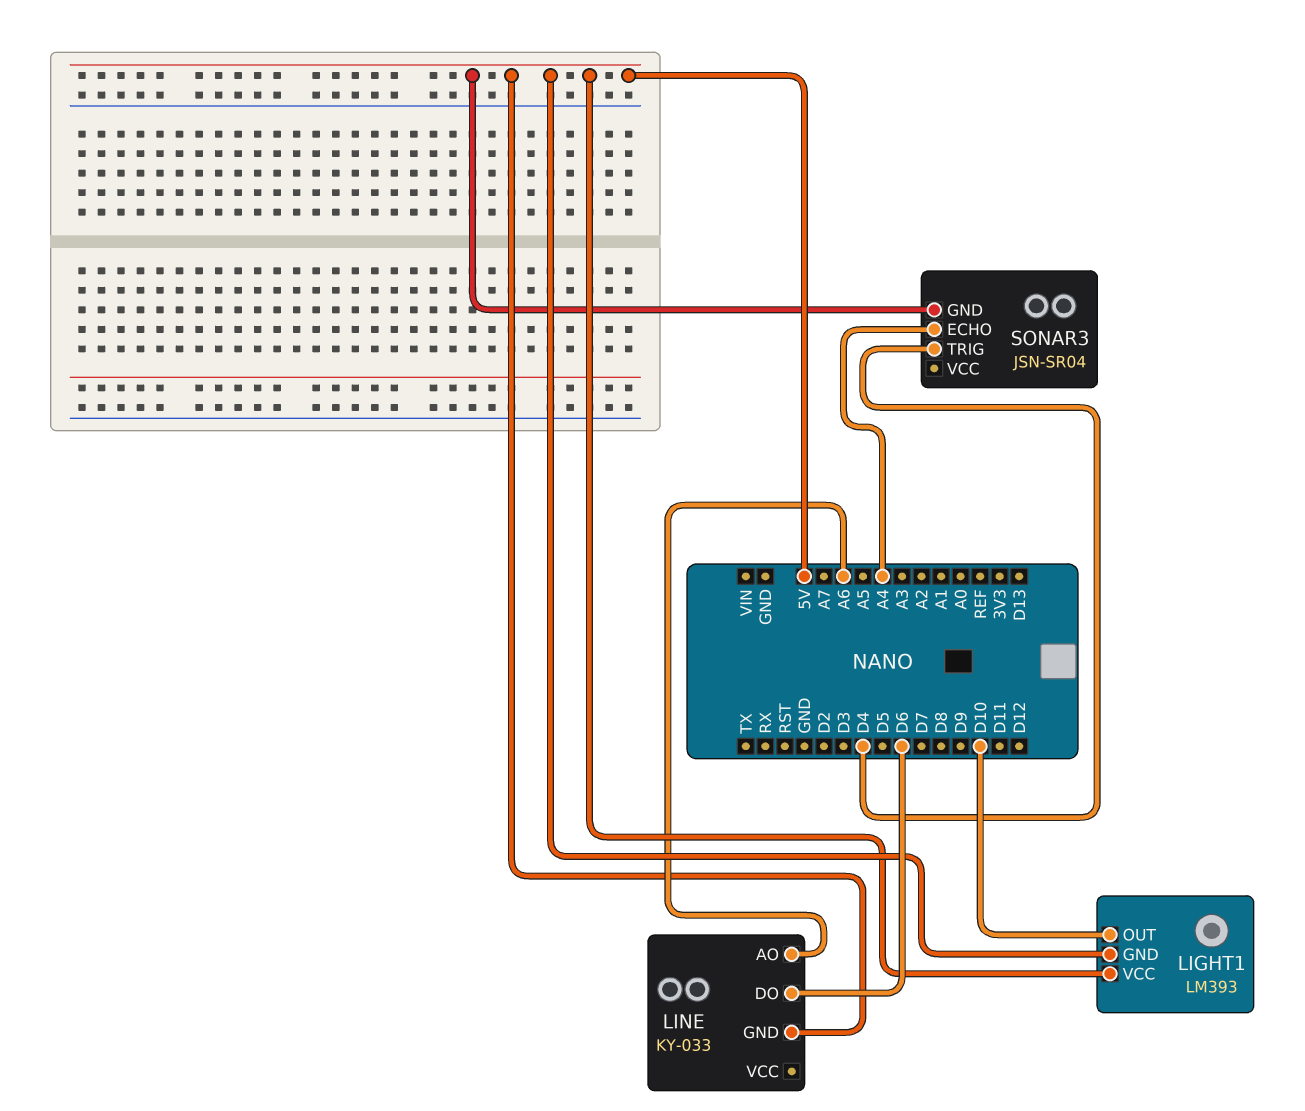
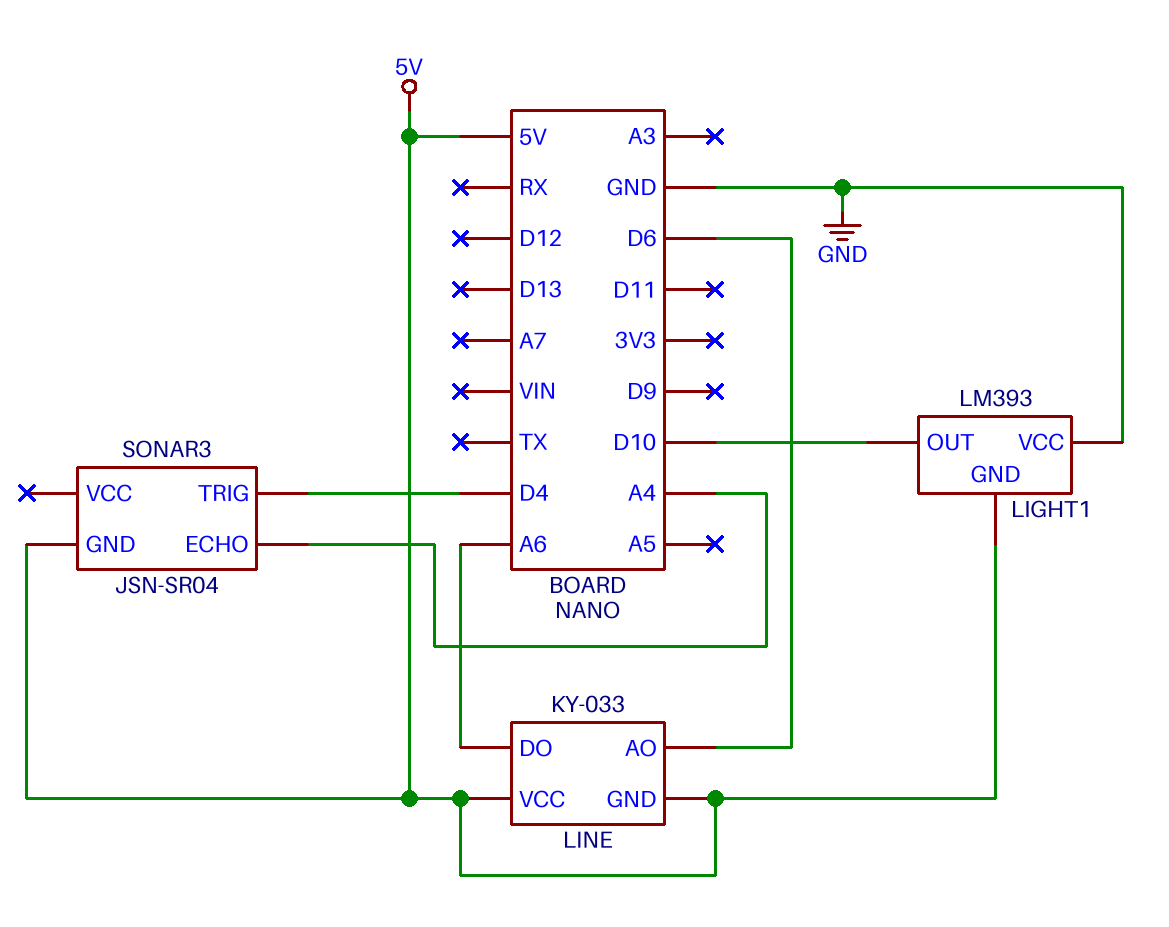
LIGHT1 pin VCC: 5V -> GND
LINE pin AO: A6 -> D6
LINE pin DO: D6 -> A6
LINE pin VCC: none -> 5V

